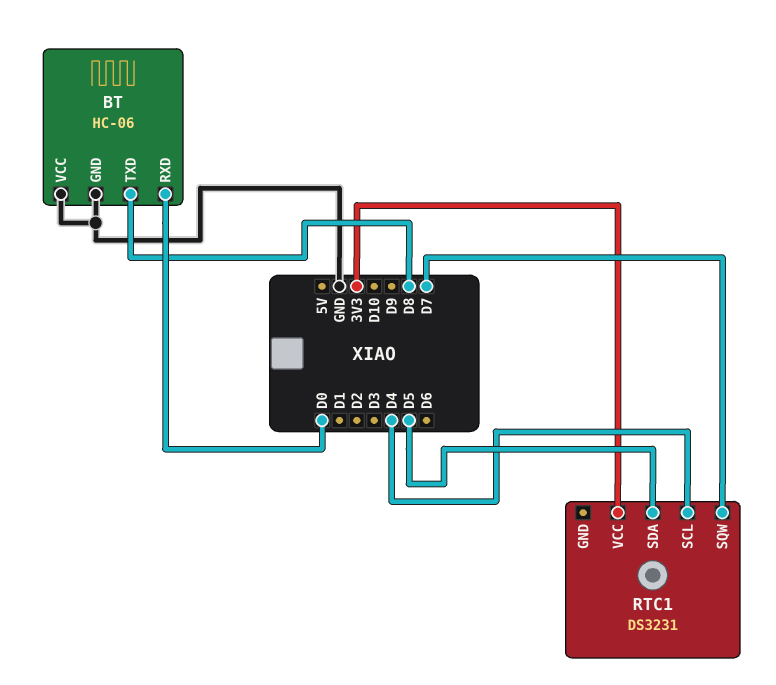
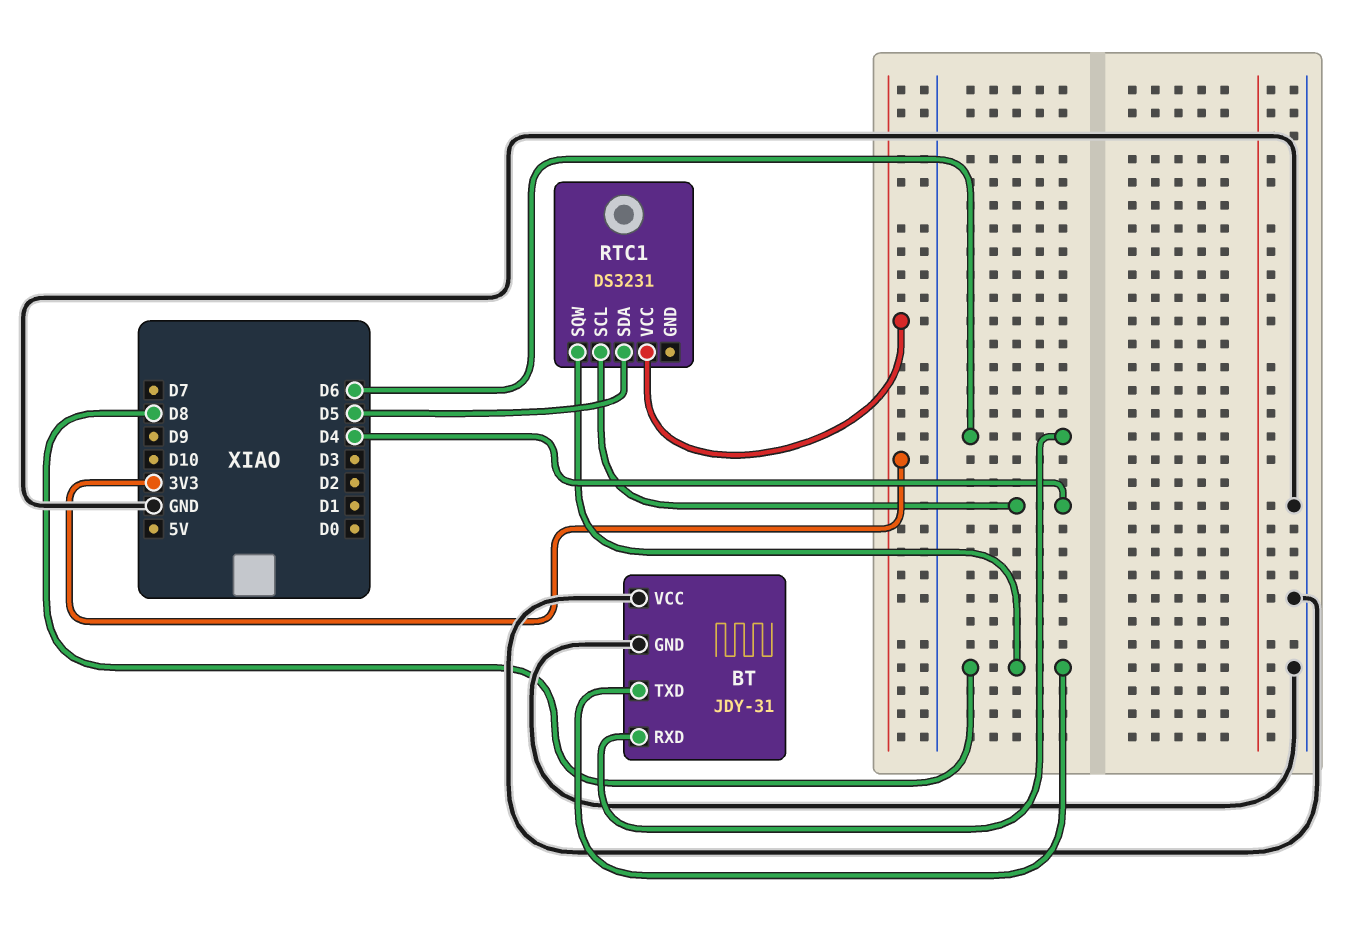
BT: HC-06 -> JDY-31
BT pin RXD: D0 -> D6
RTC1 pin SQW: D7 -> D8

